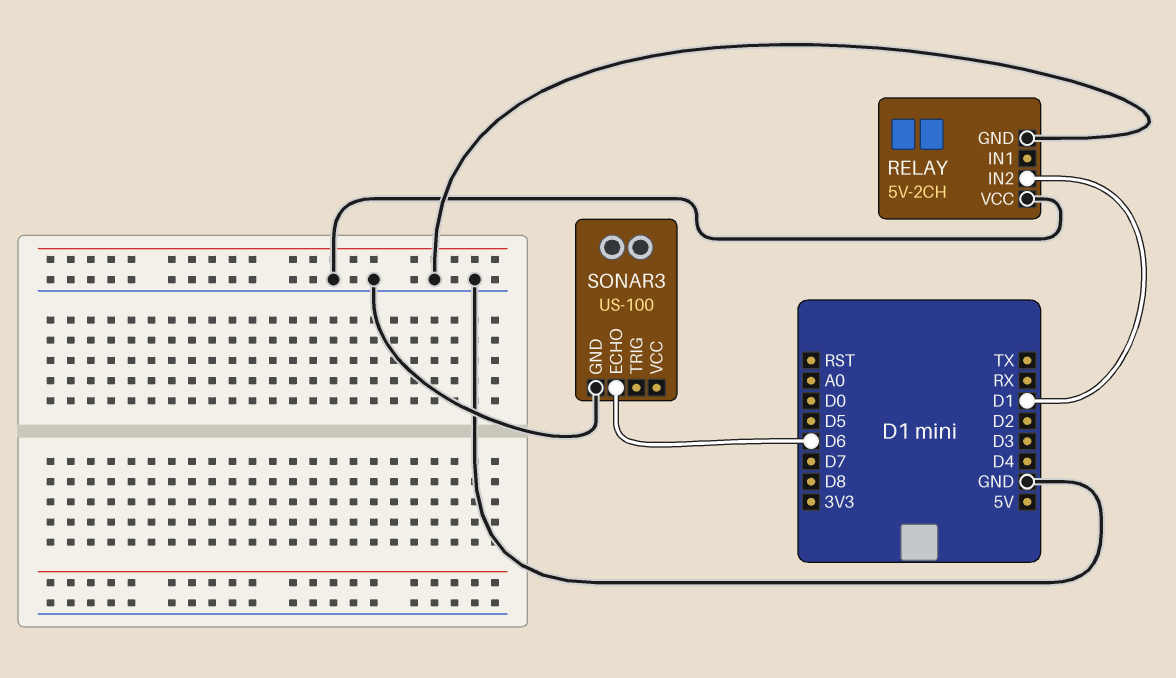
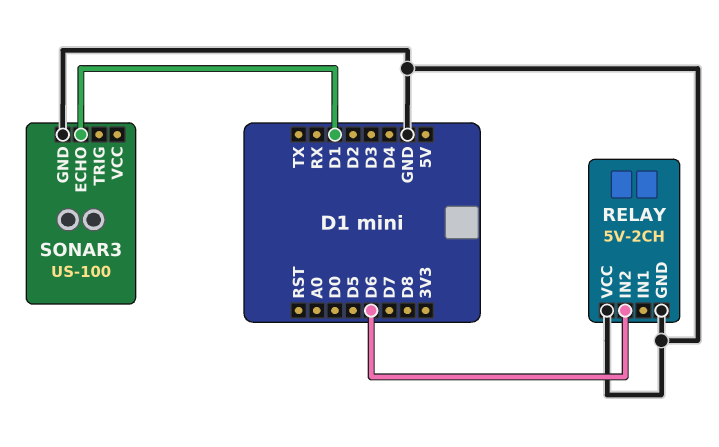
RELAY pin IN2: D1 -> D6
SONAR3 pin ECHO: D6 -> D1

